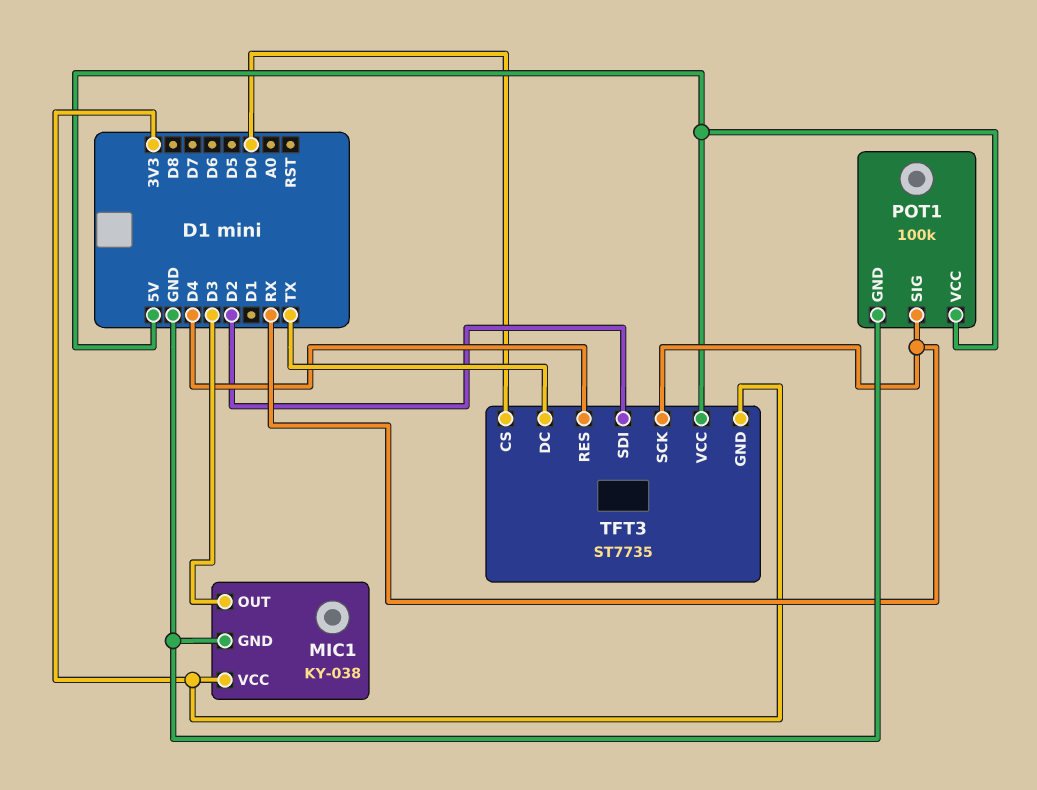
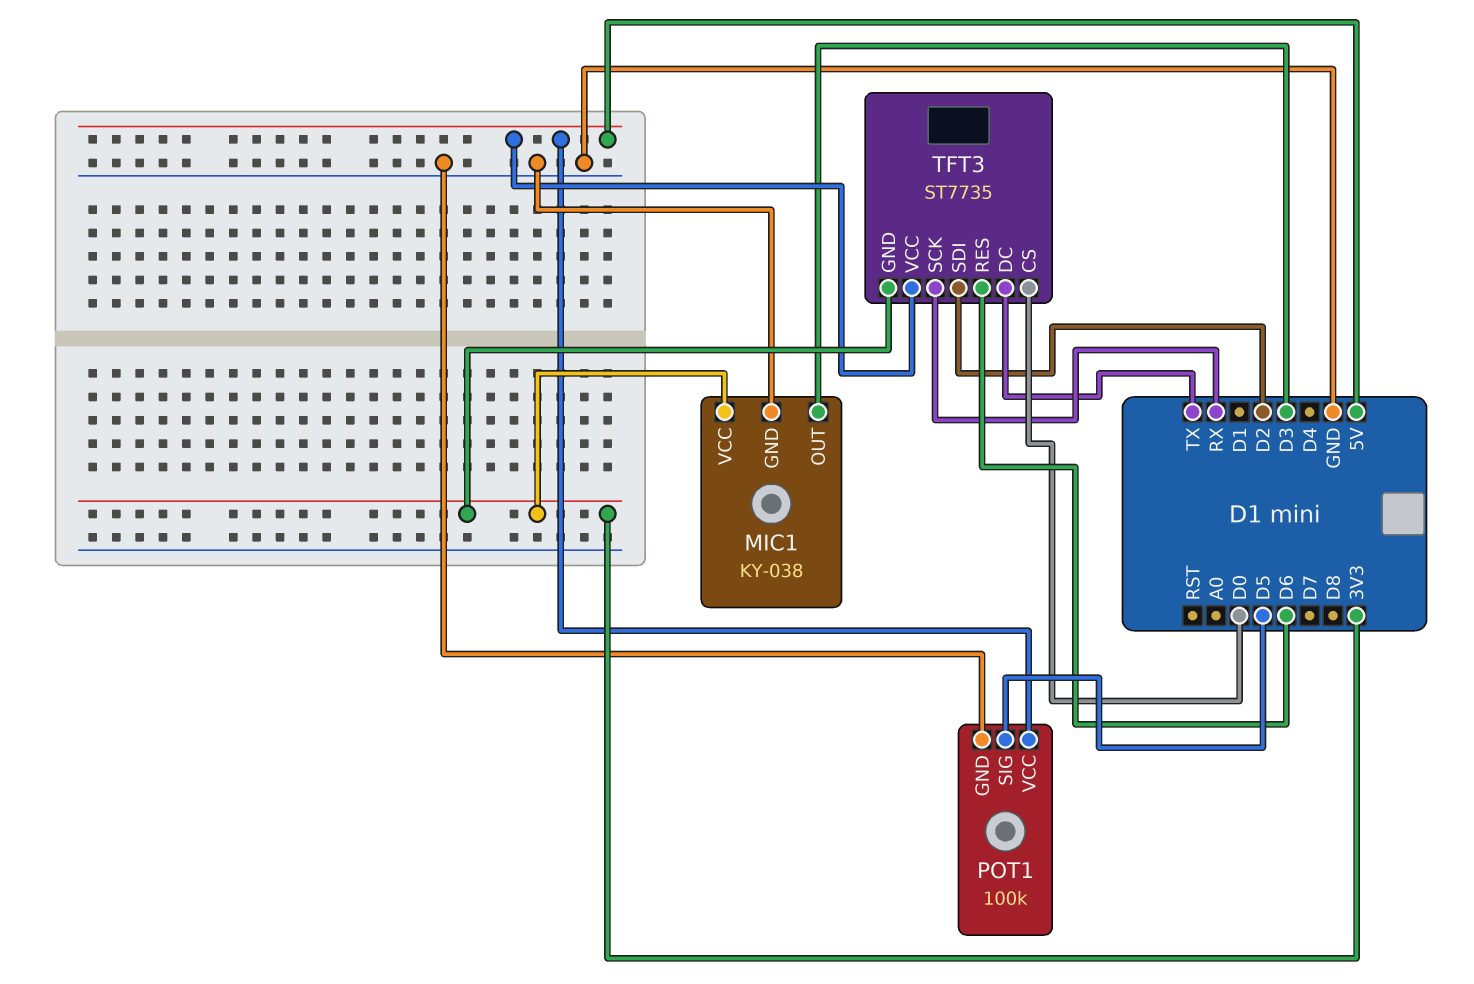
POT1 pin SIG: RX -> D5
TFT3 pin RES: D4 -> D6

